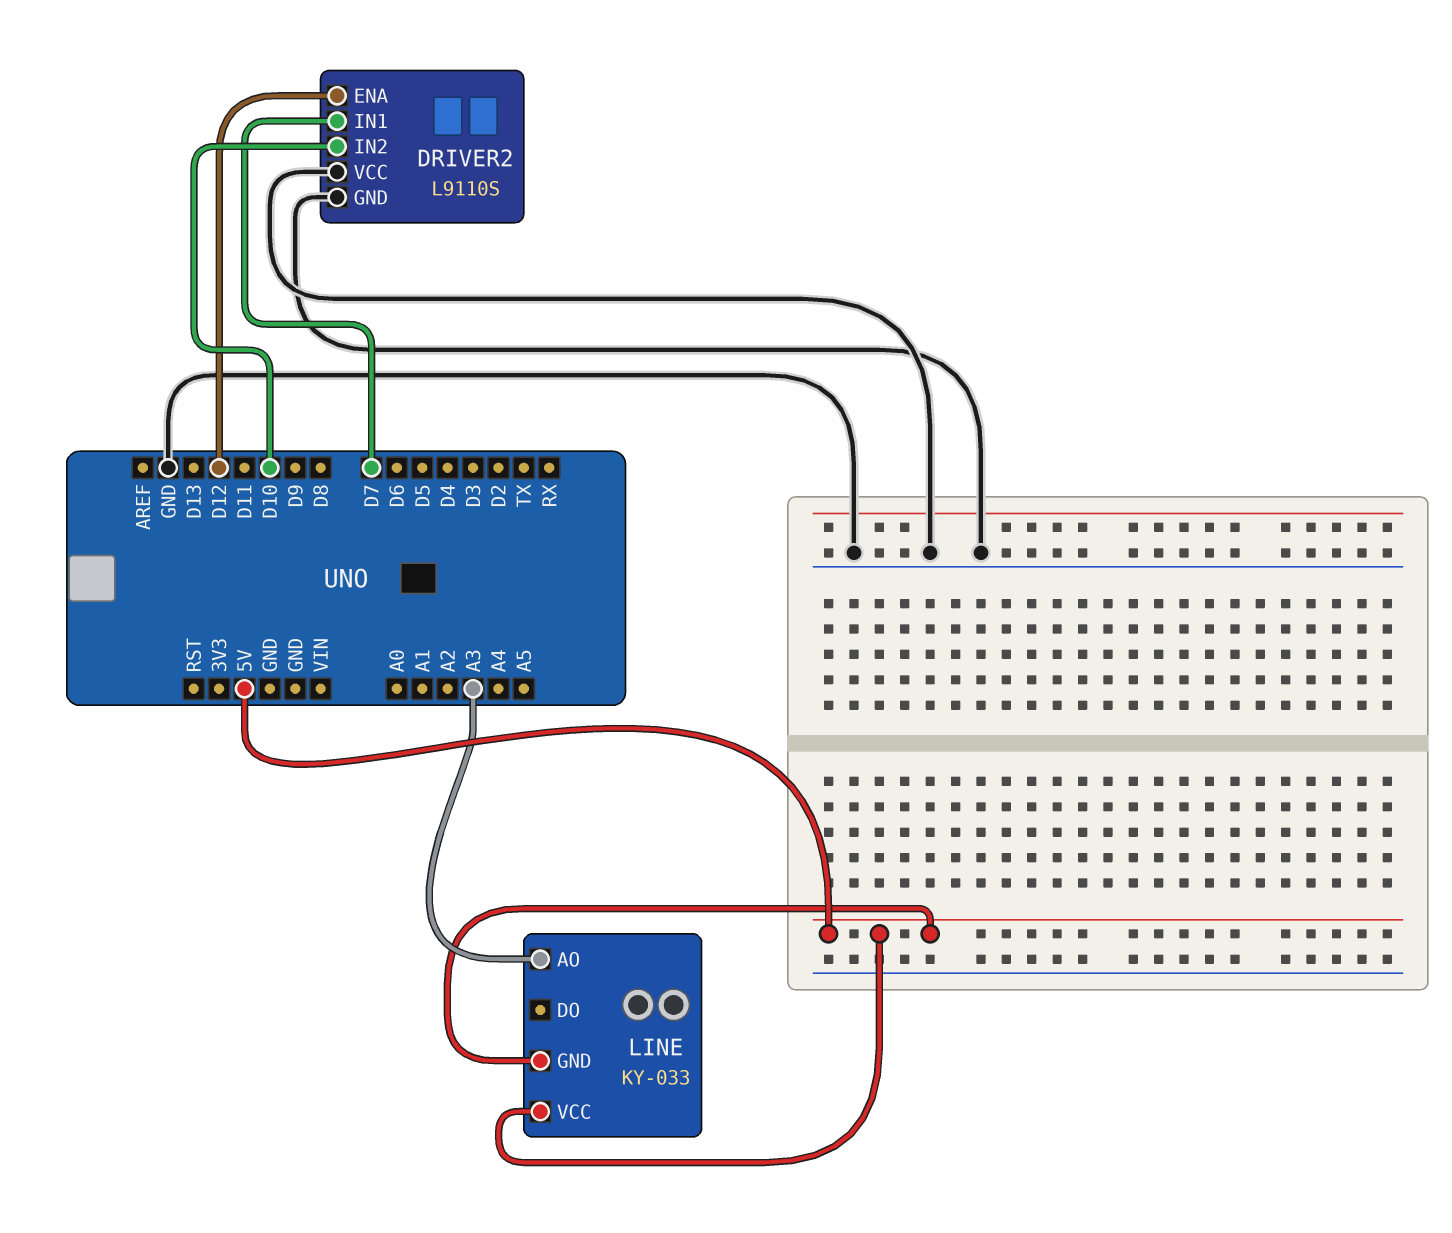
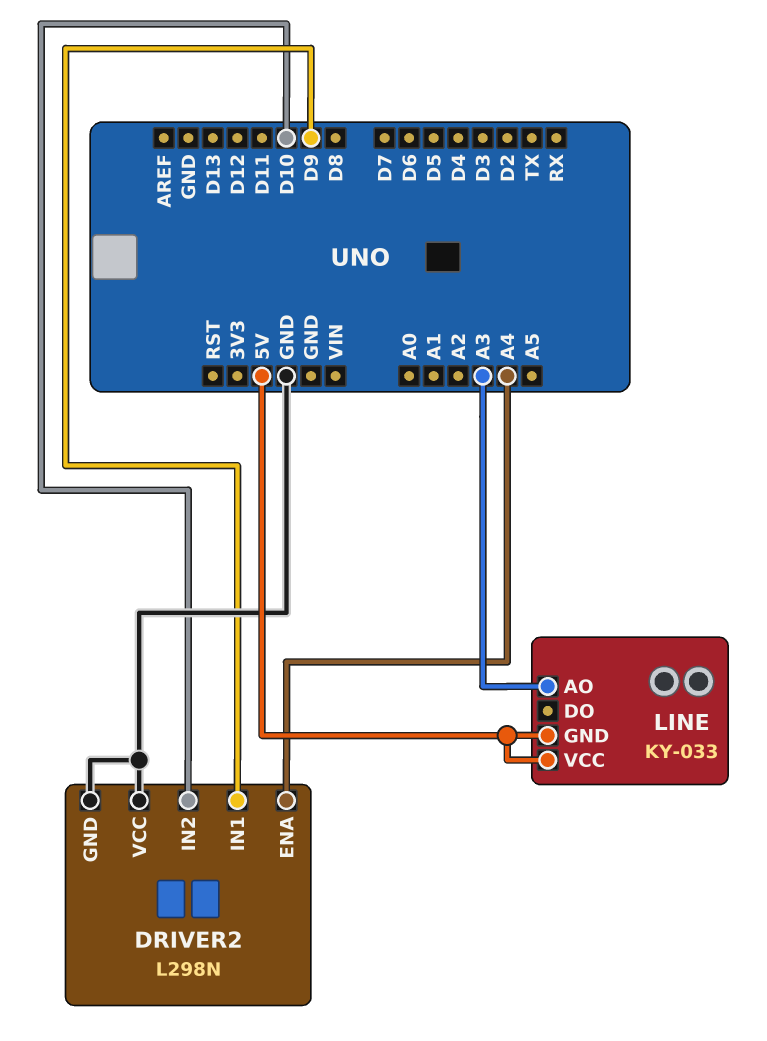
DRIVER2: L9110S -> L298N
DRIVER2 pin ENA: D12 -> A4
DRIVER2 pin IN1: D7 -> D9

